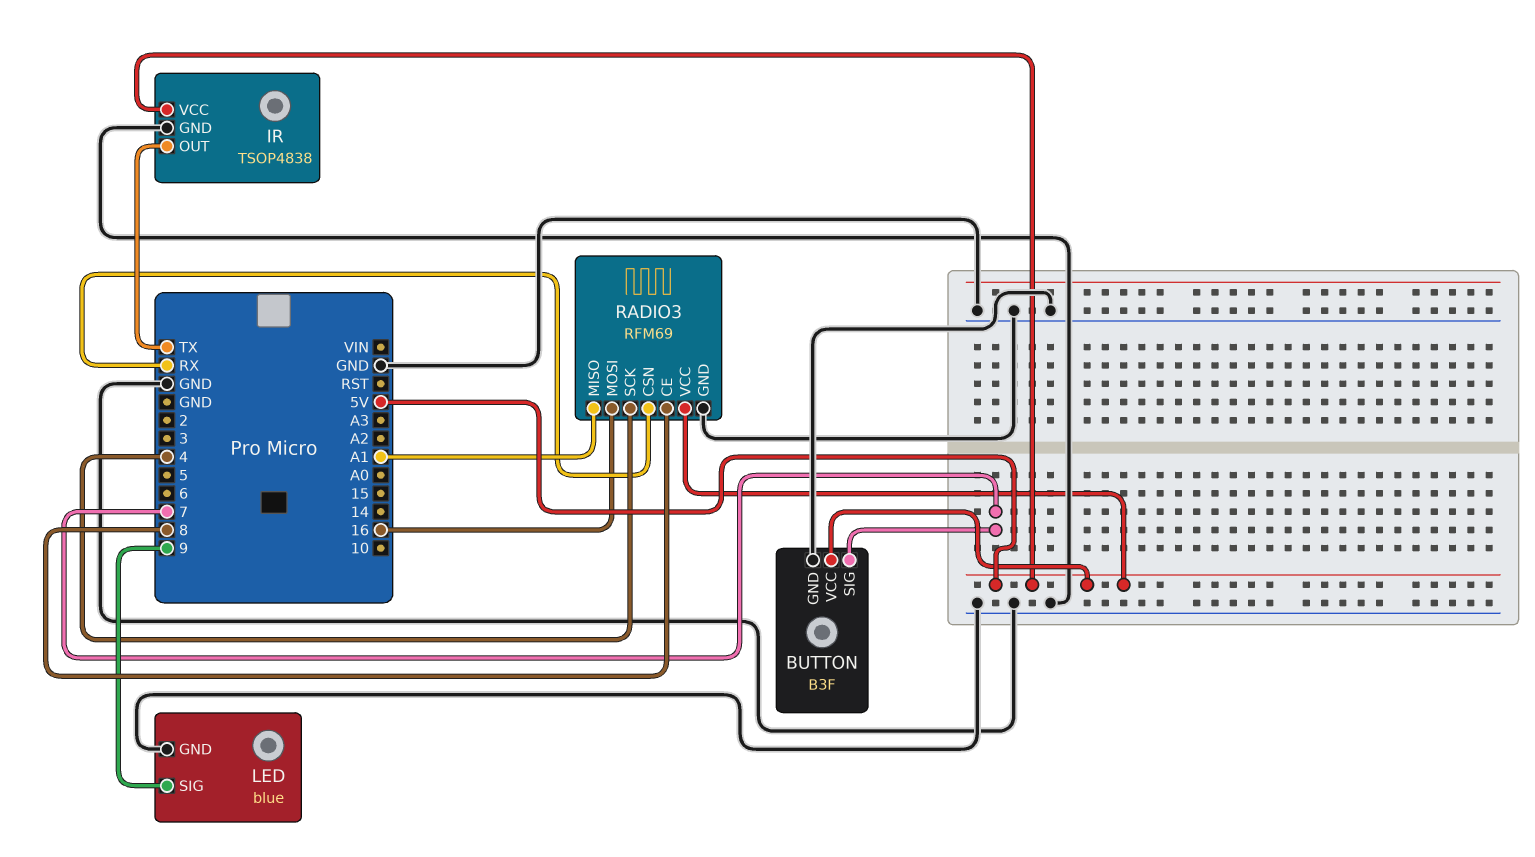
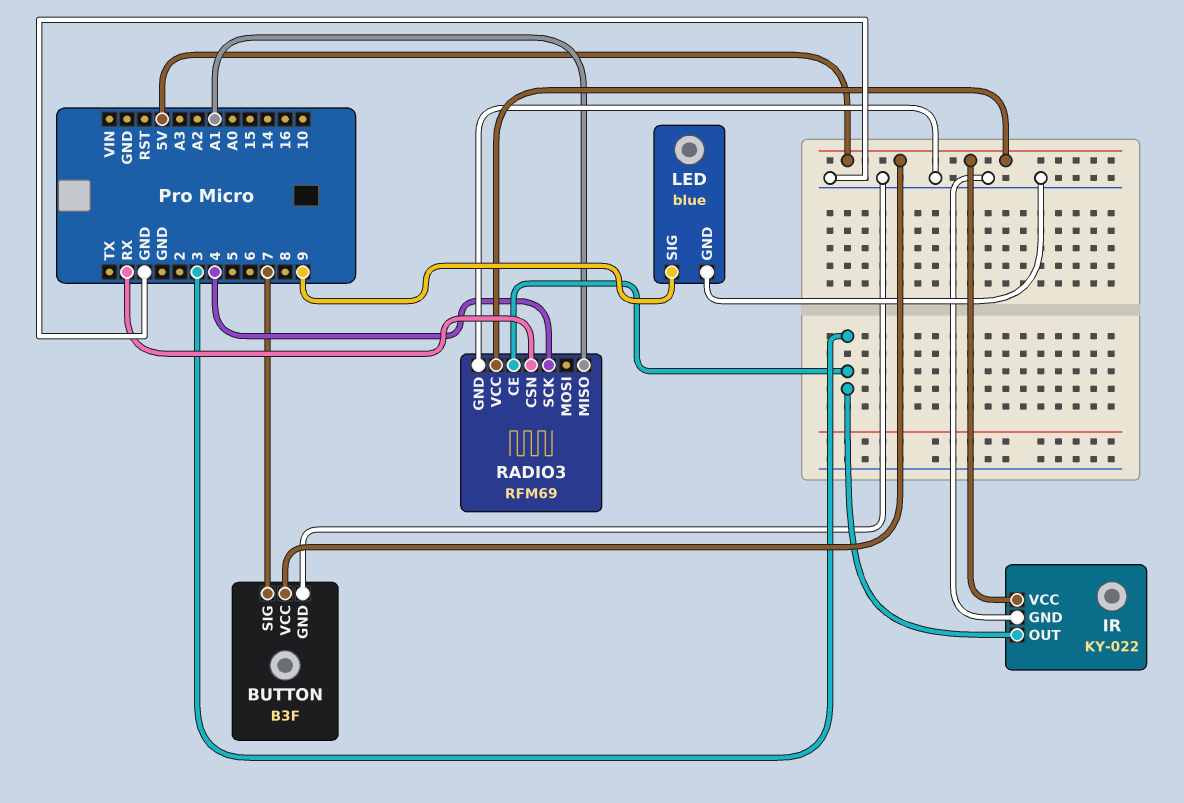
IR: TSOP4838 -> KY-022
IR pin OUT: TX -> 3
RADIO3 pin CE: 8 -> 3
RADIO3 pin MOSI: 16 -> none

